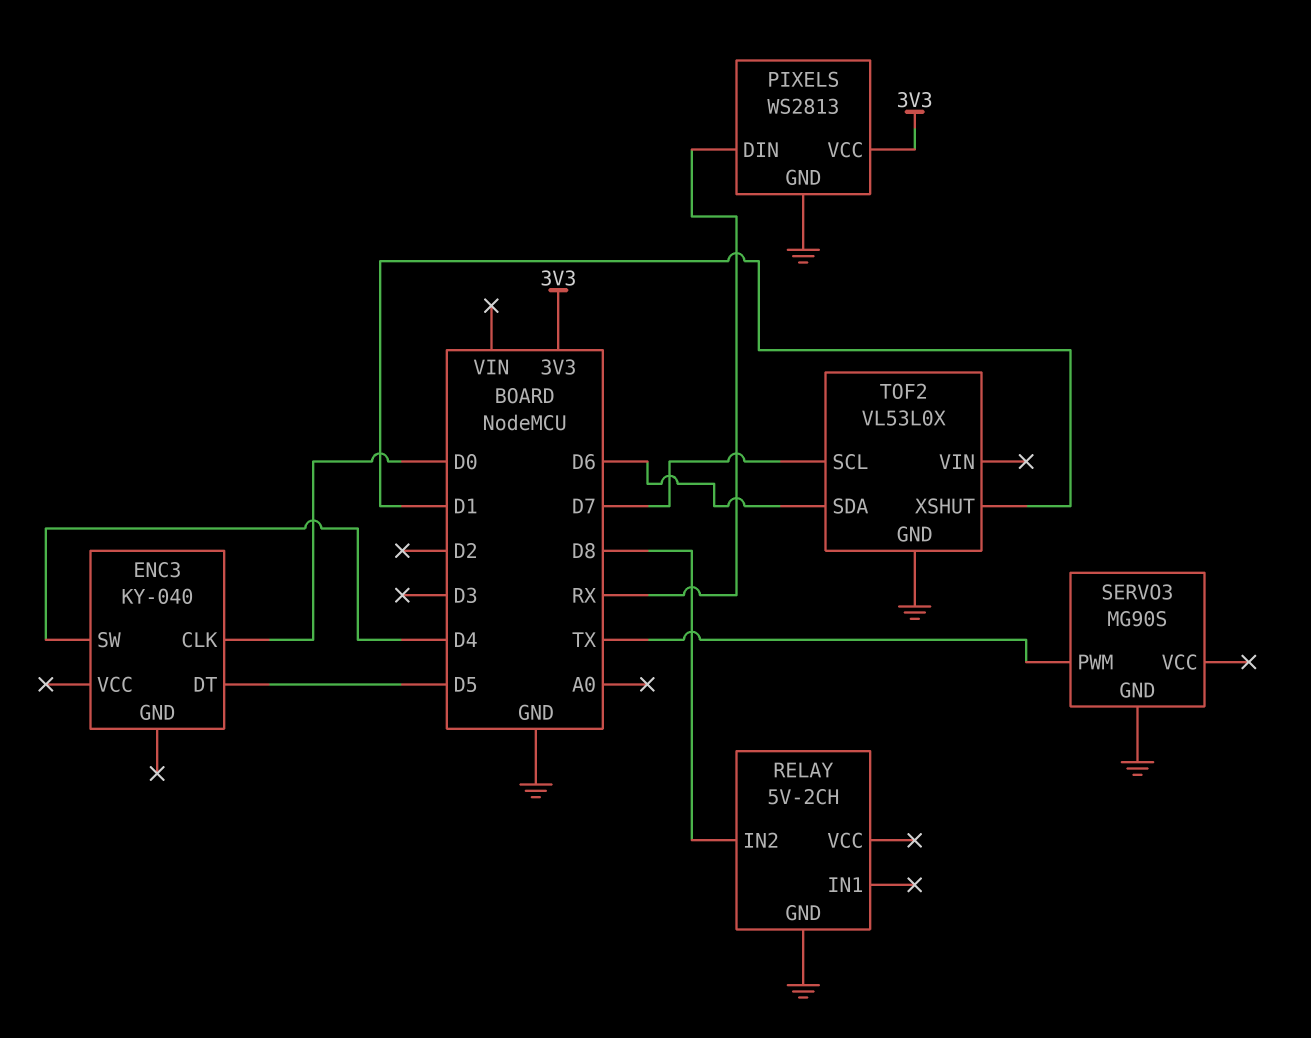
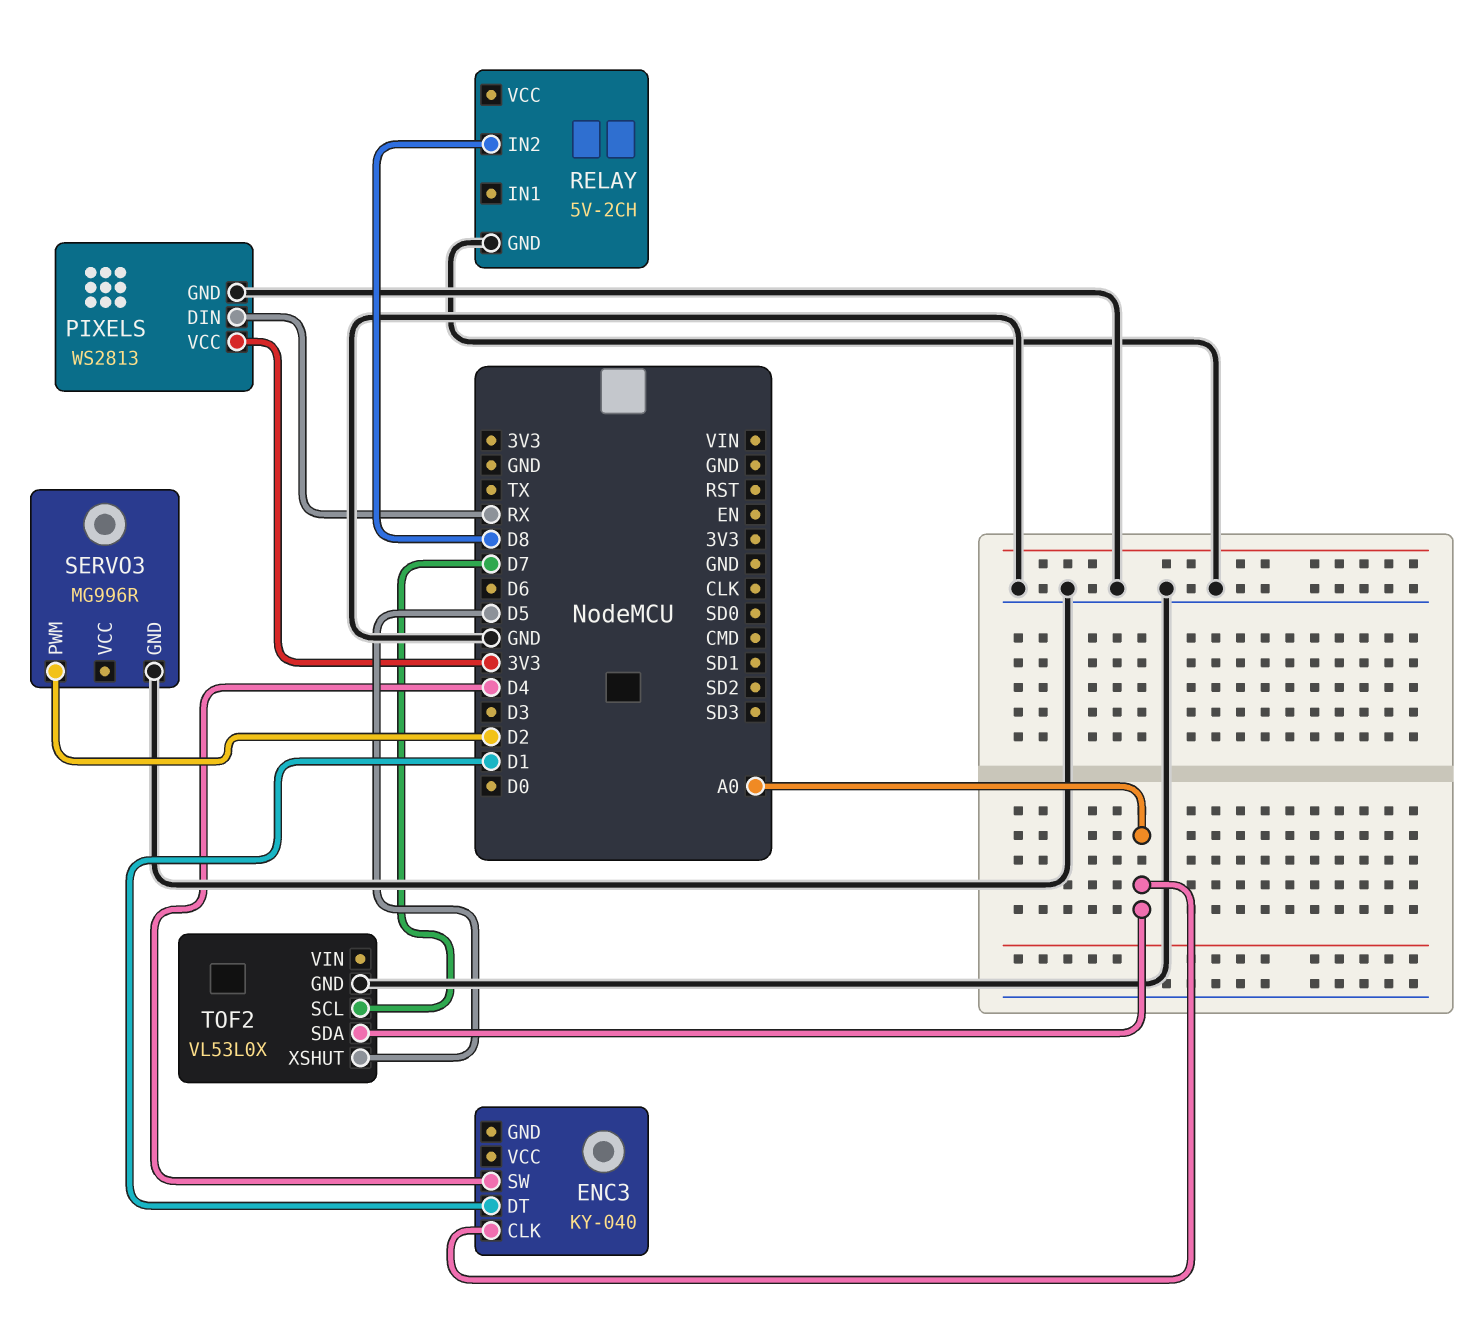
ENC3 pin CLK: D0 -> A0
ENC3 pin DT: D5 -> D1
SERVO3: MG90S -> MG996R
SERVO3 pin PWM: TX -> D2
TOF2 pin SDA: D6 -> A0
TOF2 pin XSHUT: D1 -> D5

